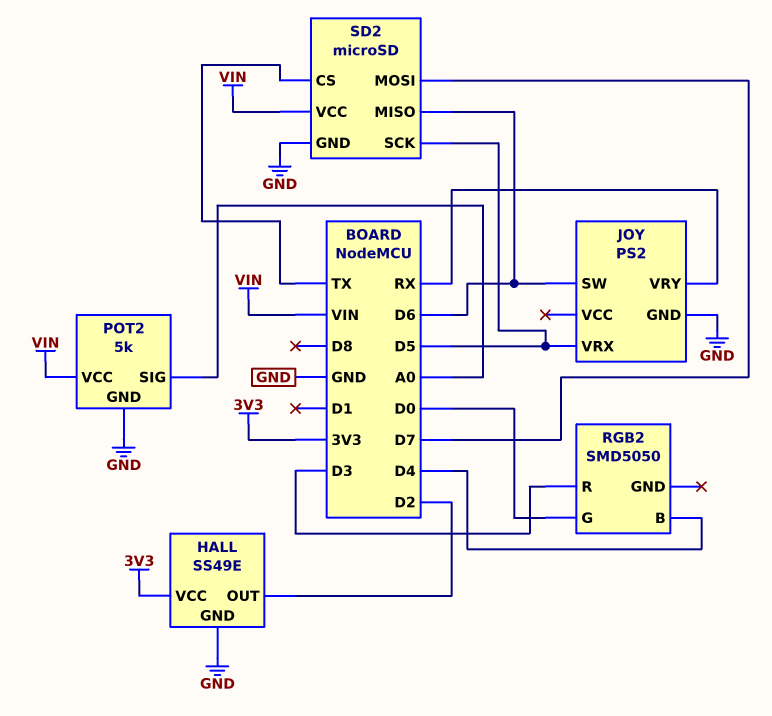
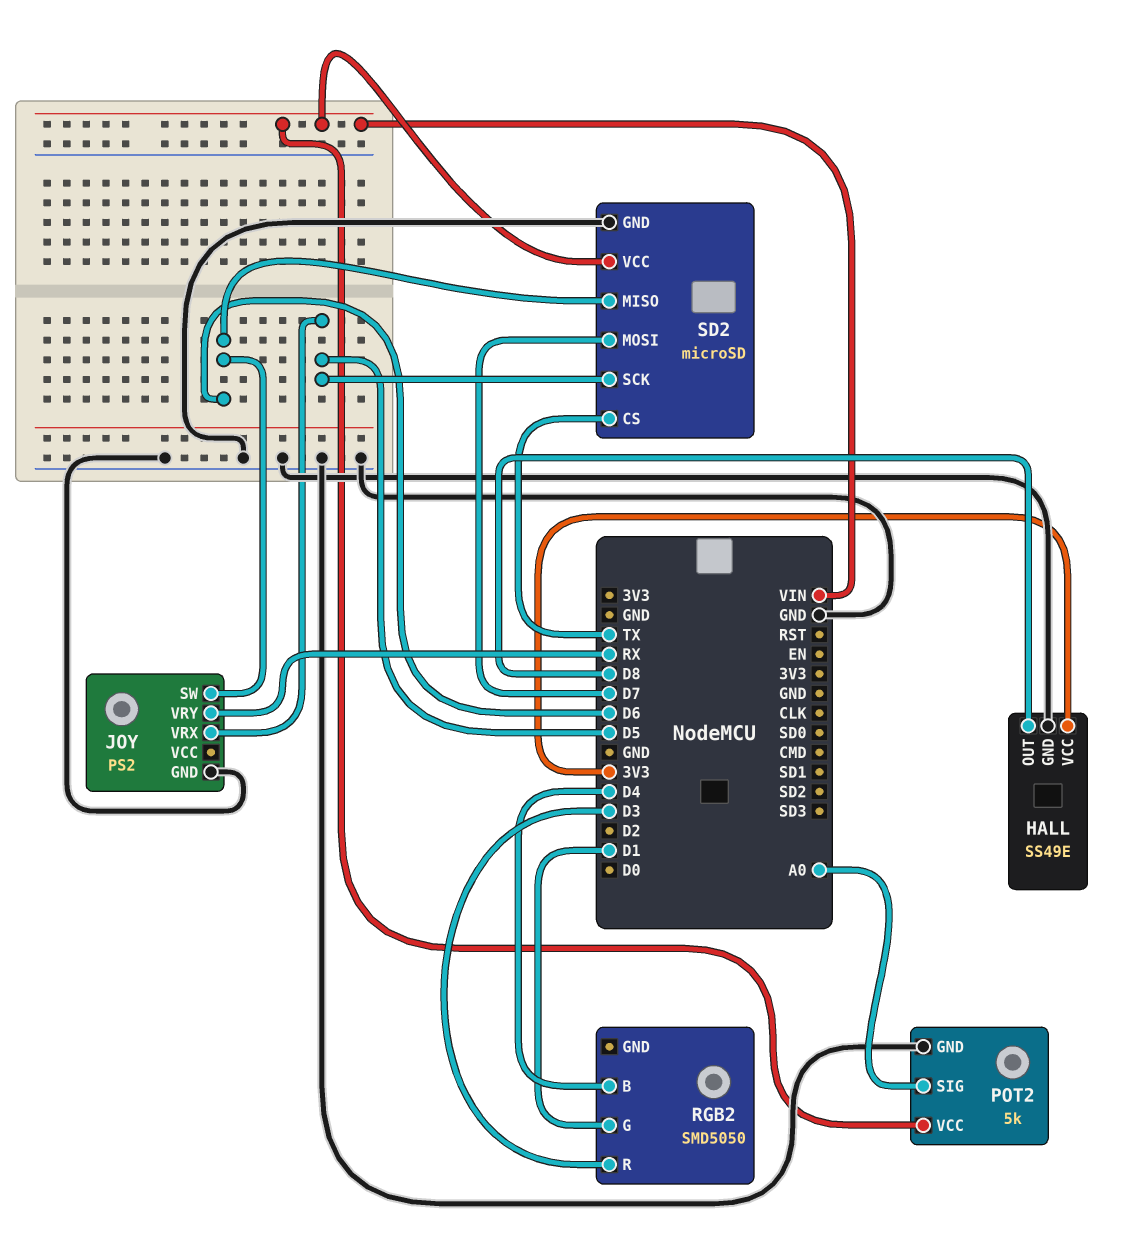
HALL pin OUT: D2 -> D8
RGB2 pin G: D0 -> D1

